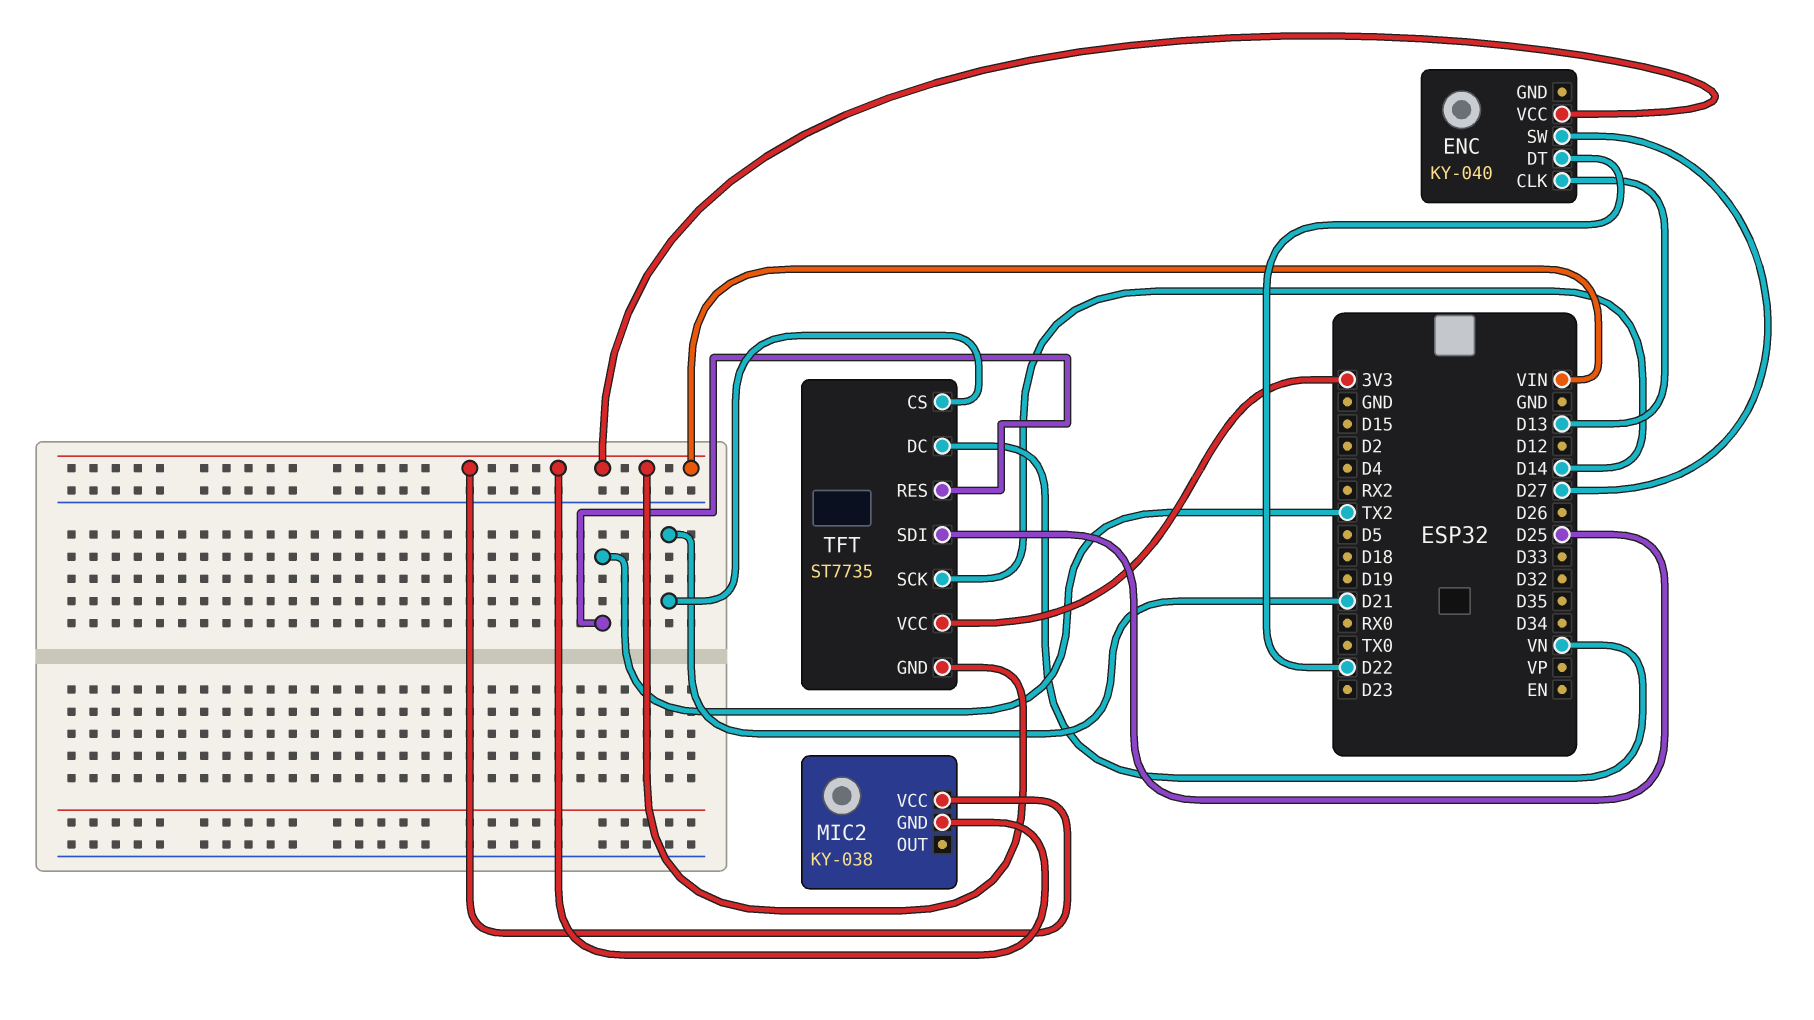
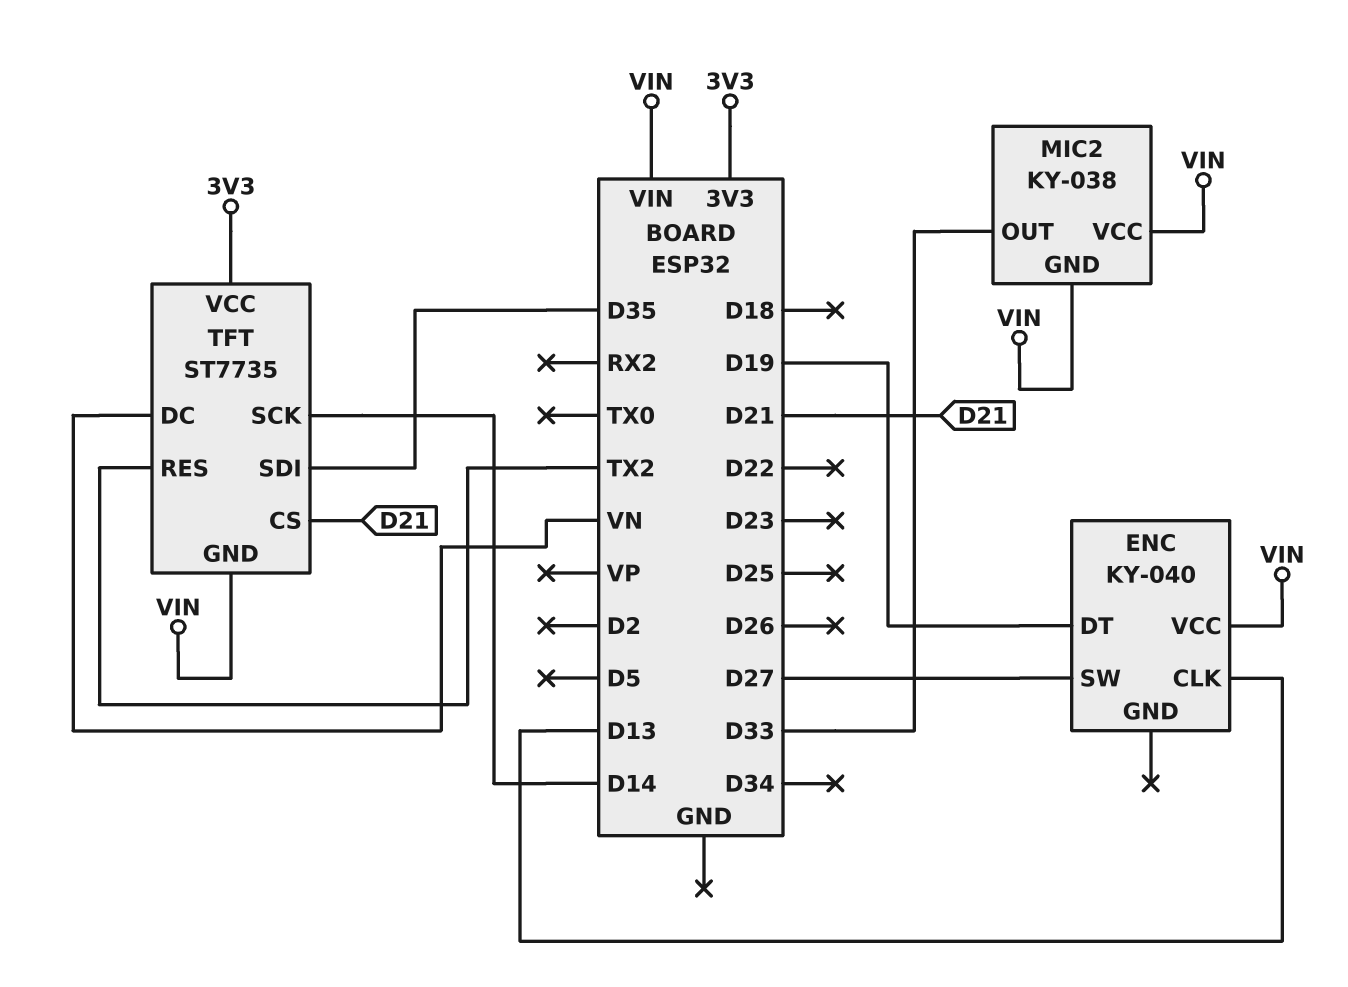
ENC pin DT: D22 -> D19
MIC2 pin OUT: none -> D33
TFT pin SDI: D25 -> D35

